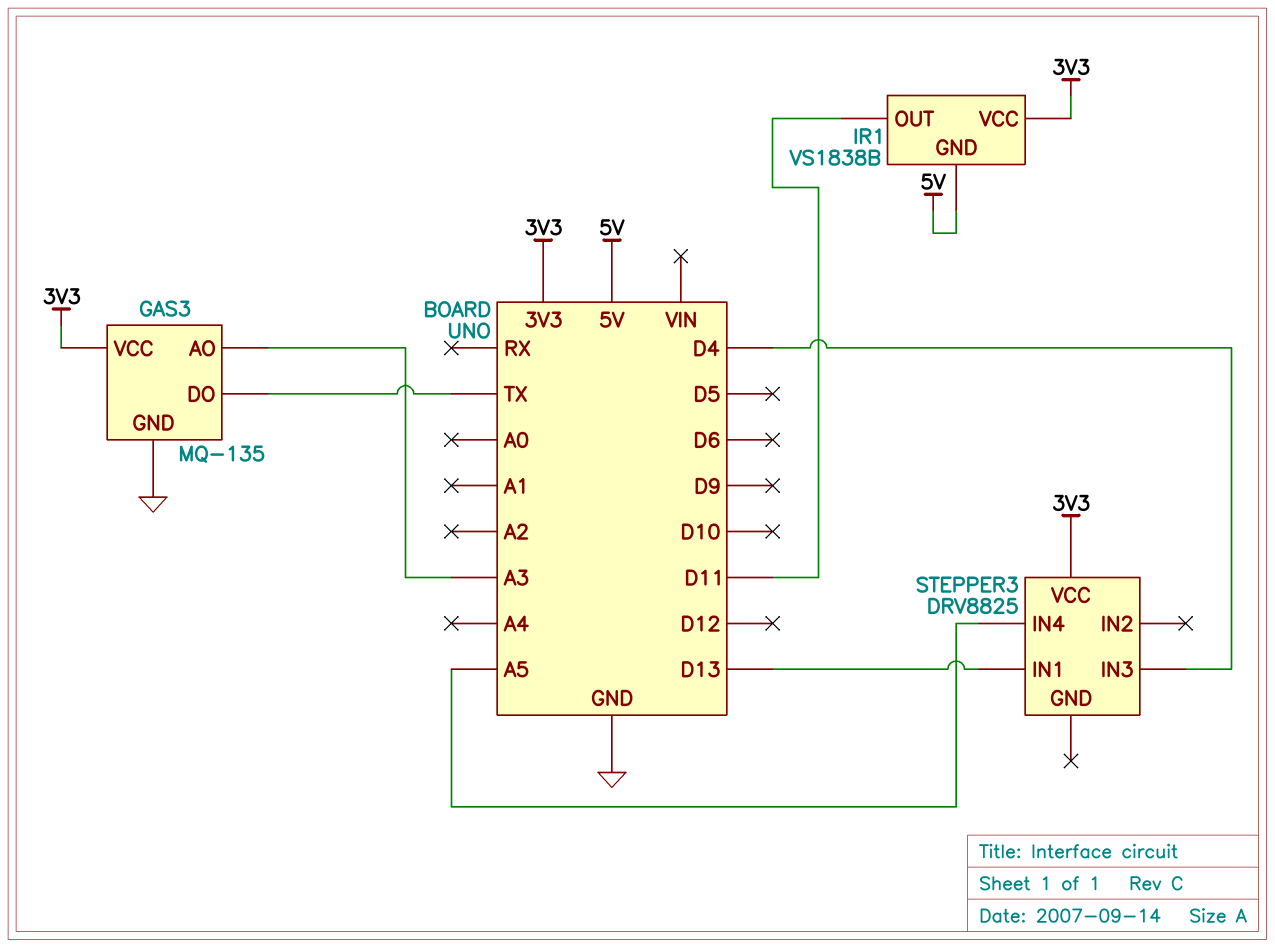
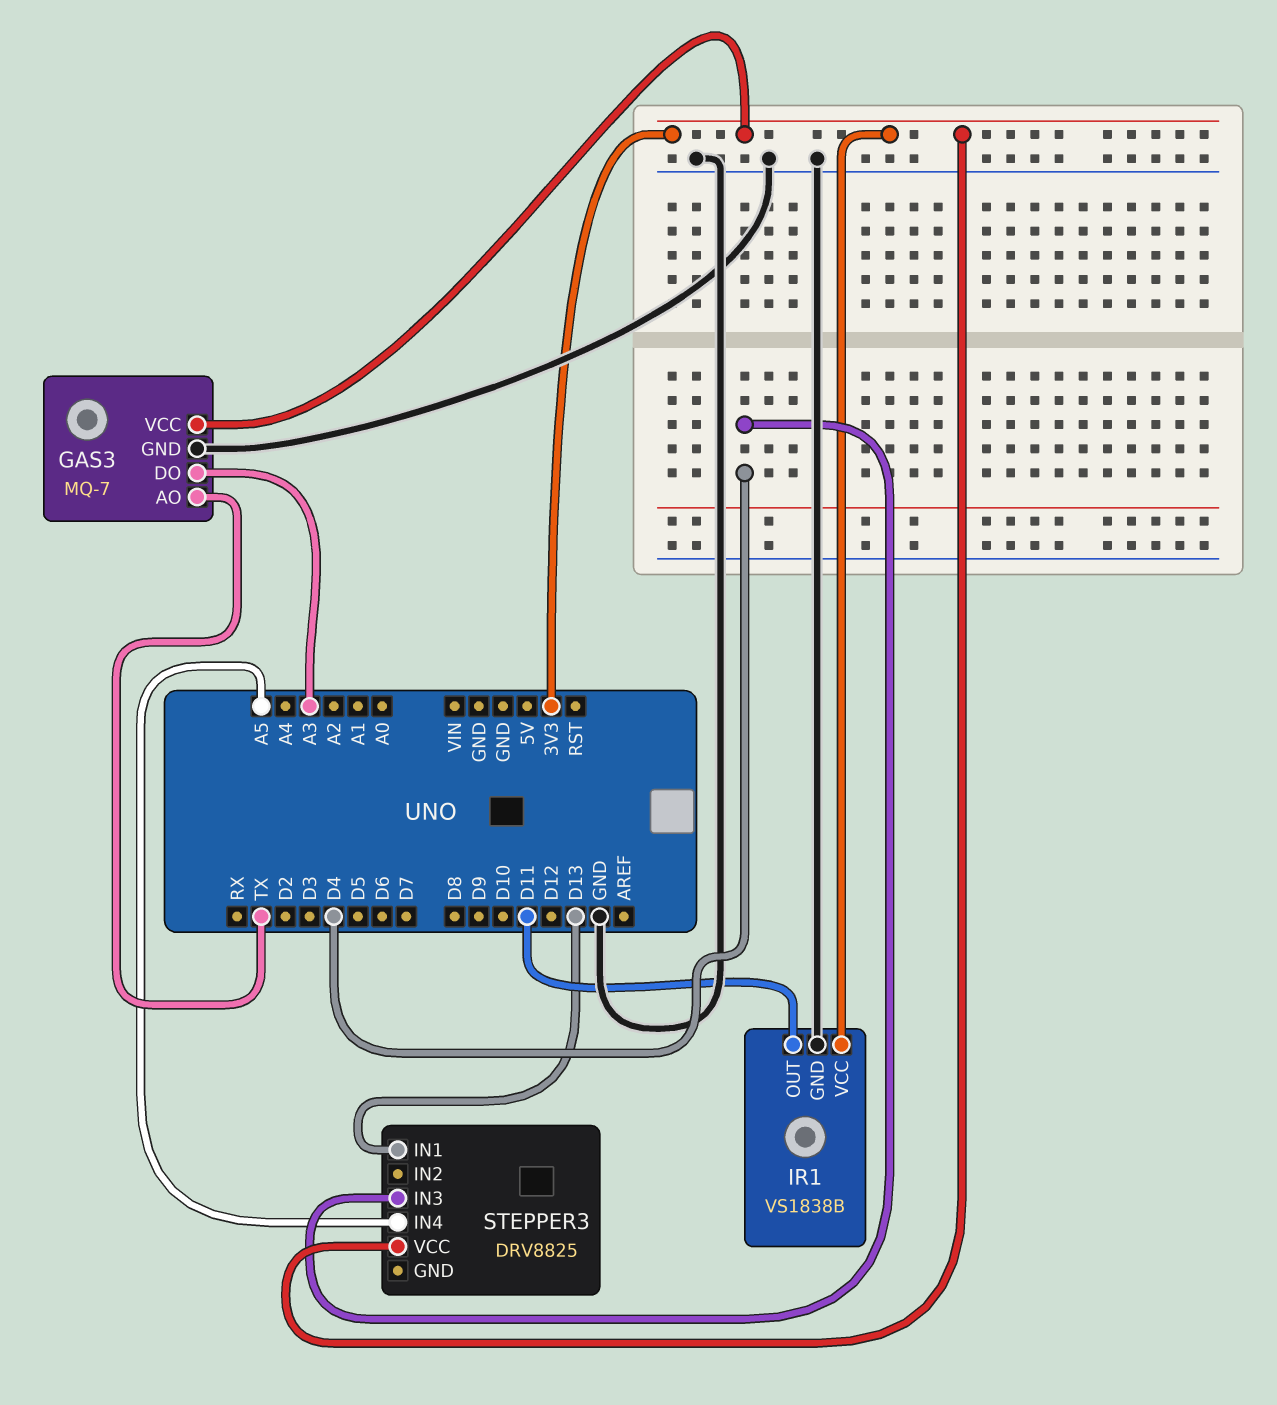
GAS3: MQ-135 -> MQ-7
GAS3 pin AO: A3 -> TX
GAS3 pin DO: TX -> A3
IR1 pin GND: 5V -> GND

